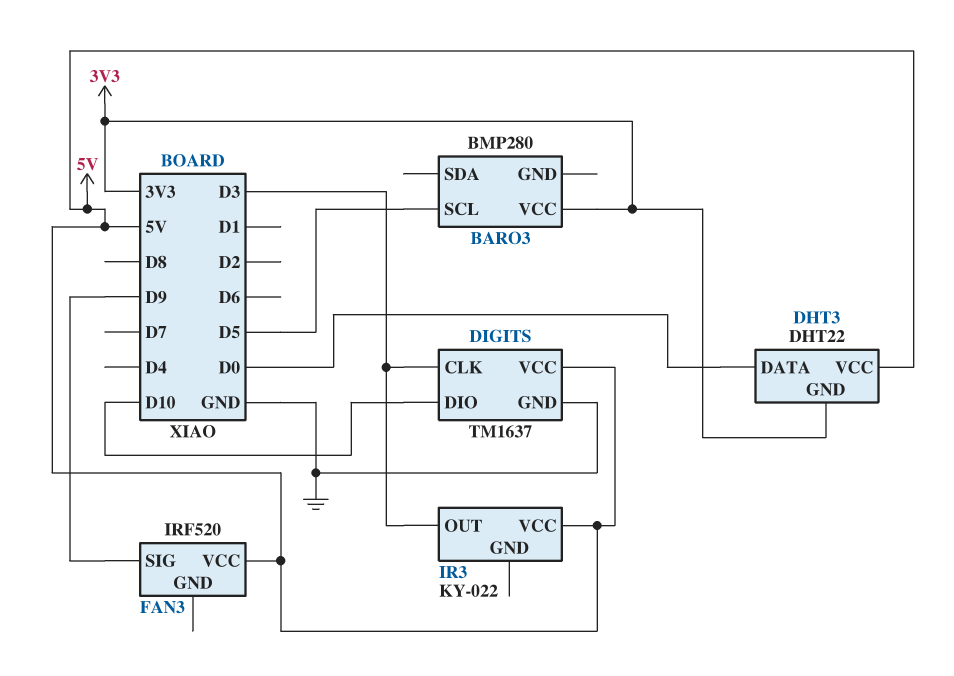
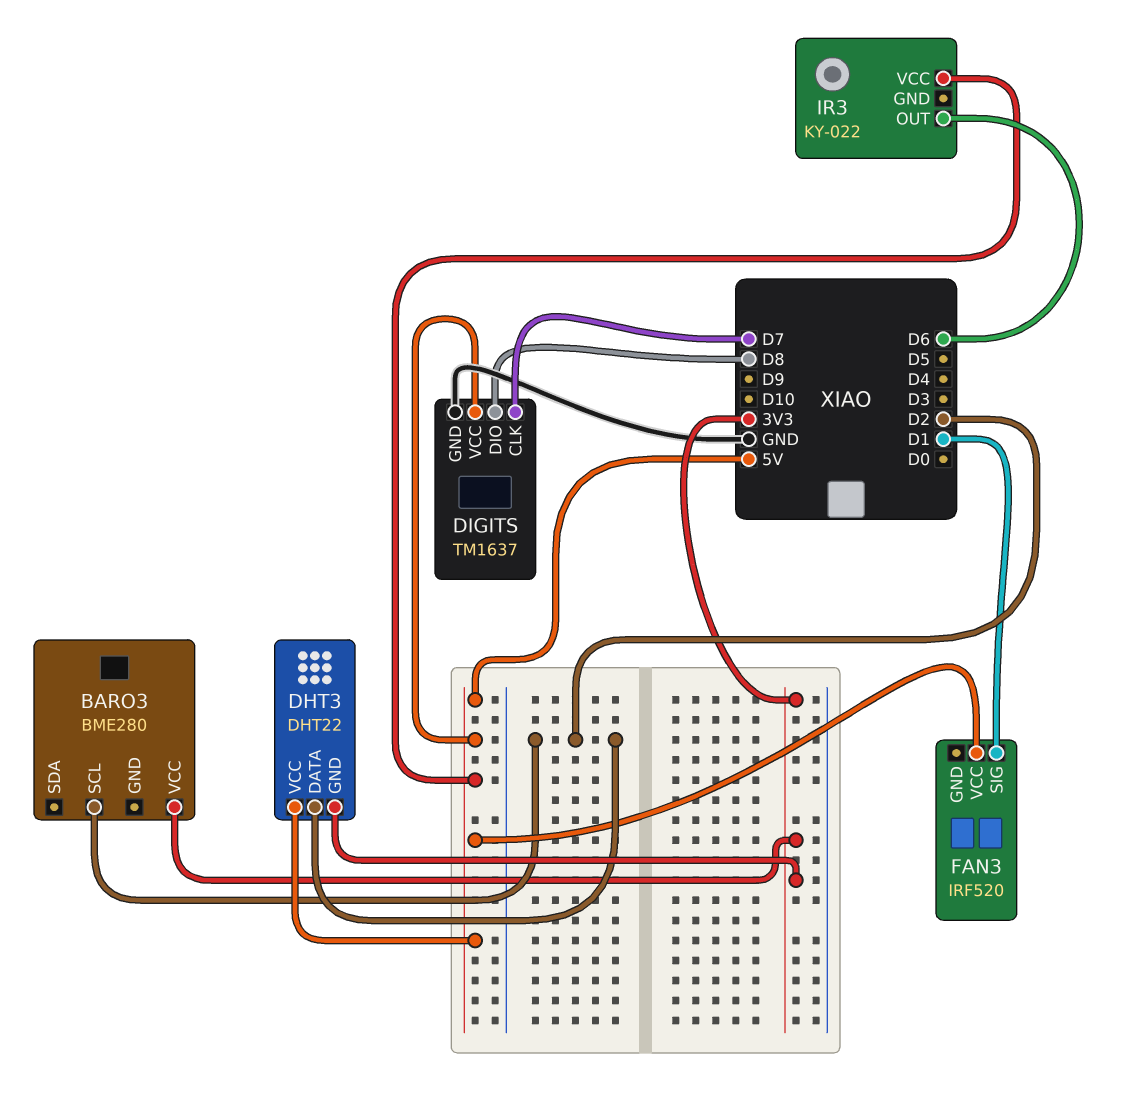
BARO3: BMP280 -> BME280
BARO3 pin SCL: D5 -> D2
DHT3 pin DATA: D0 -> D2
DIGITS pin CLK: D3 -> D7
DIGITS pin DIO: D10 -> D8
FAN3 pin SIG: D9 -> D1
IR3 pin OUT: D3 -> D6

